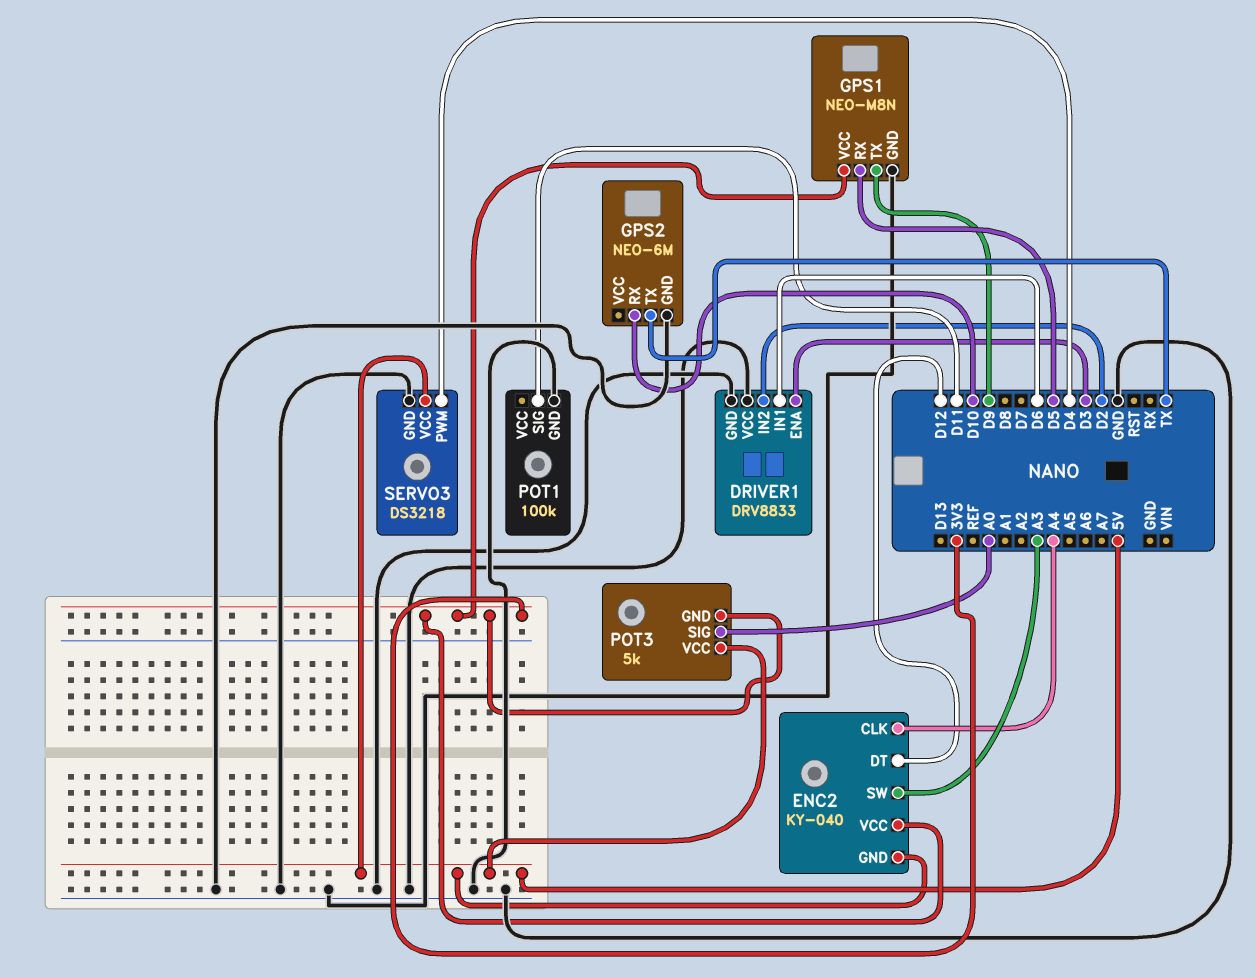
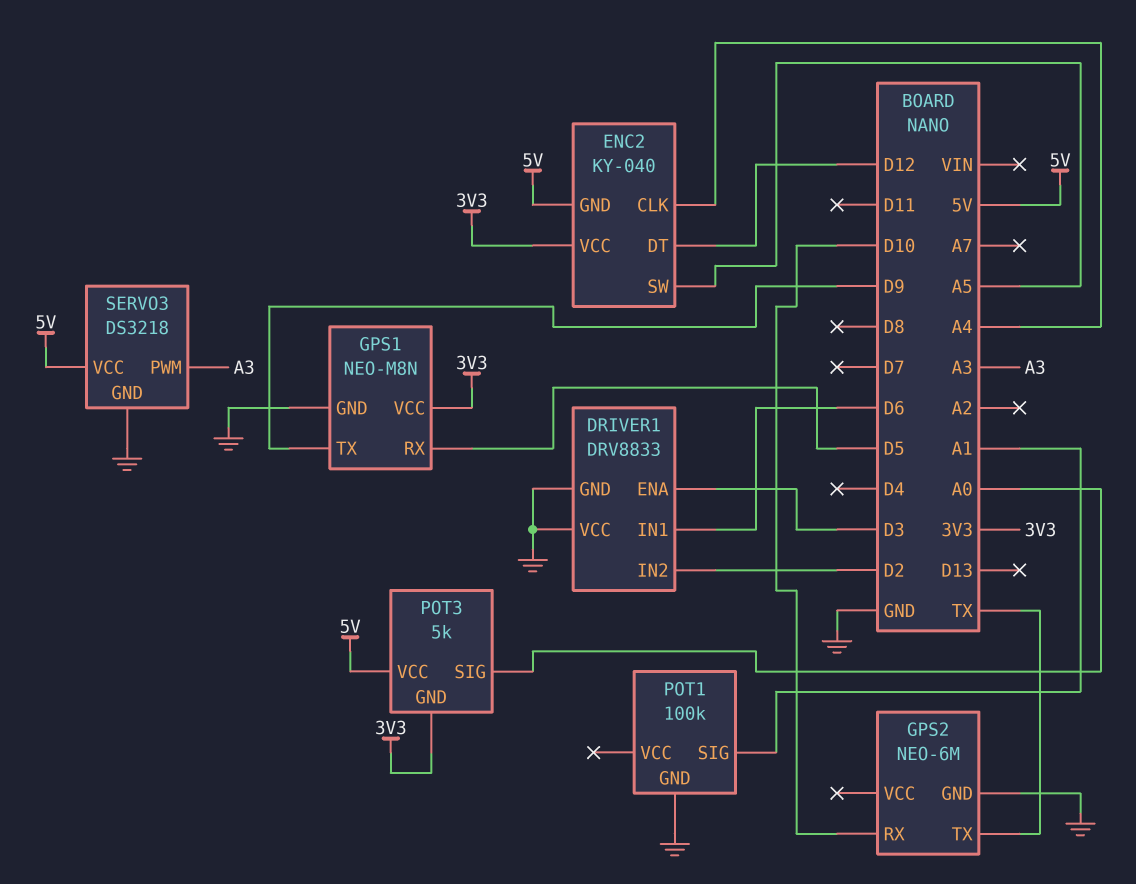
ENC2 pin SW: A3 -> A5
POT1 pin SIG: D11 -> A1
SERVO3 pin PWM: D4 -> A3

